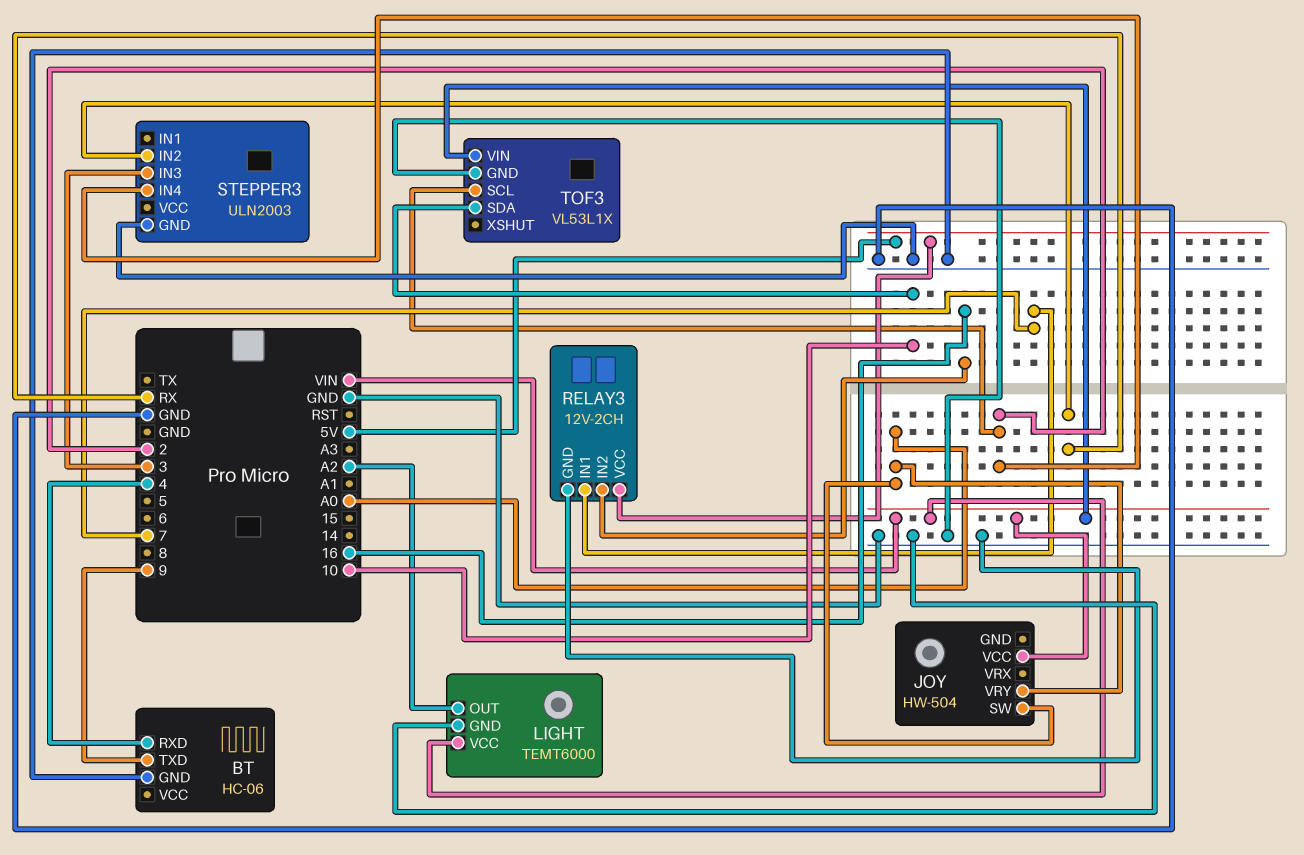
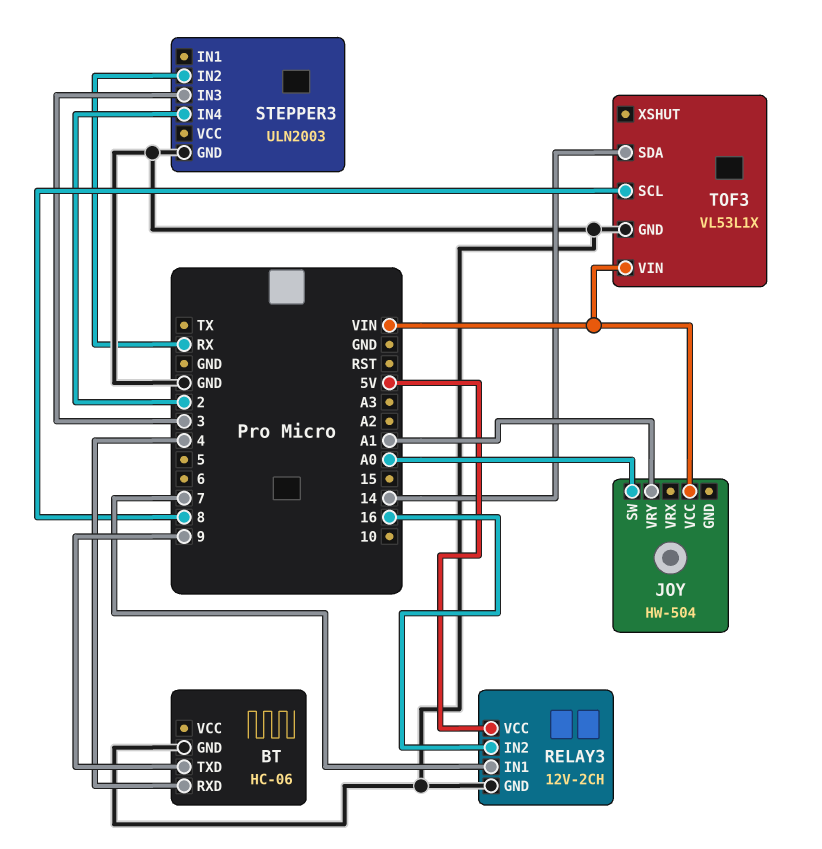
JOY pin VRY: A0 -> A1
LIGHT: TEMT6000 -> none
LIGHT pin GND: GND -> none
LIGHT pin OUT: A2 -> none
LIGHT pin VCC: VIN -> none
TOF3 pin SCL: 2 -> 8
TOF3 pin SDA: 10 -> 14

